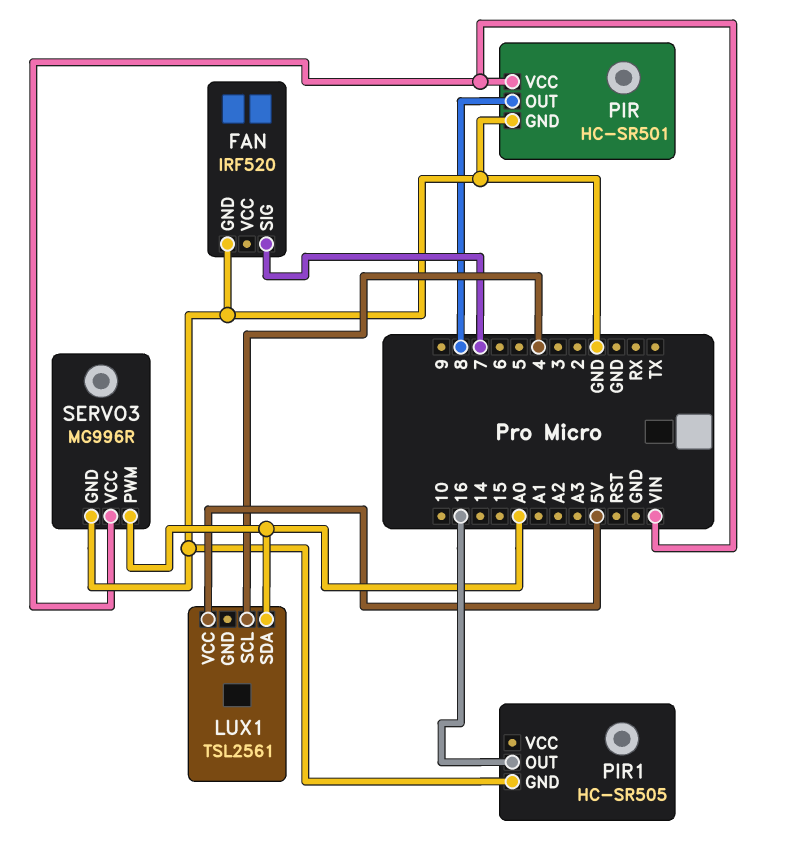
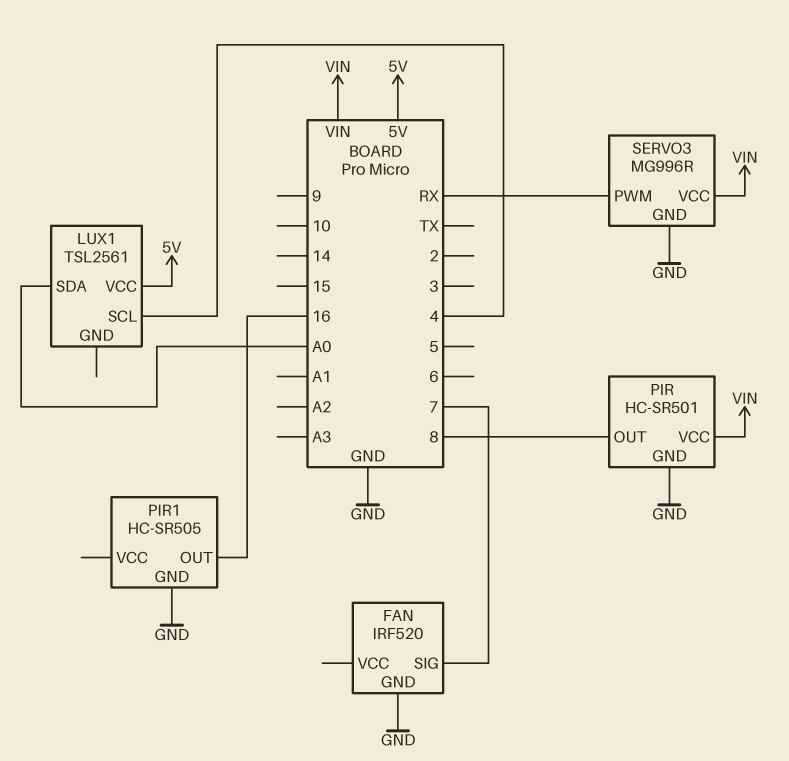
SERVO3 pin PWM: A0 -> RX

